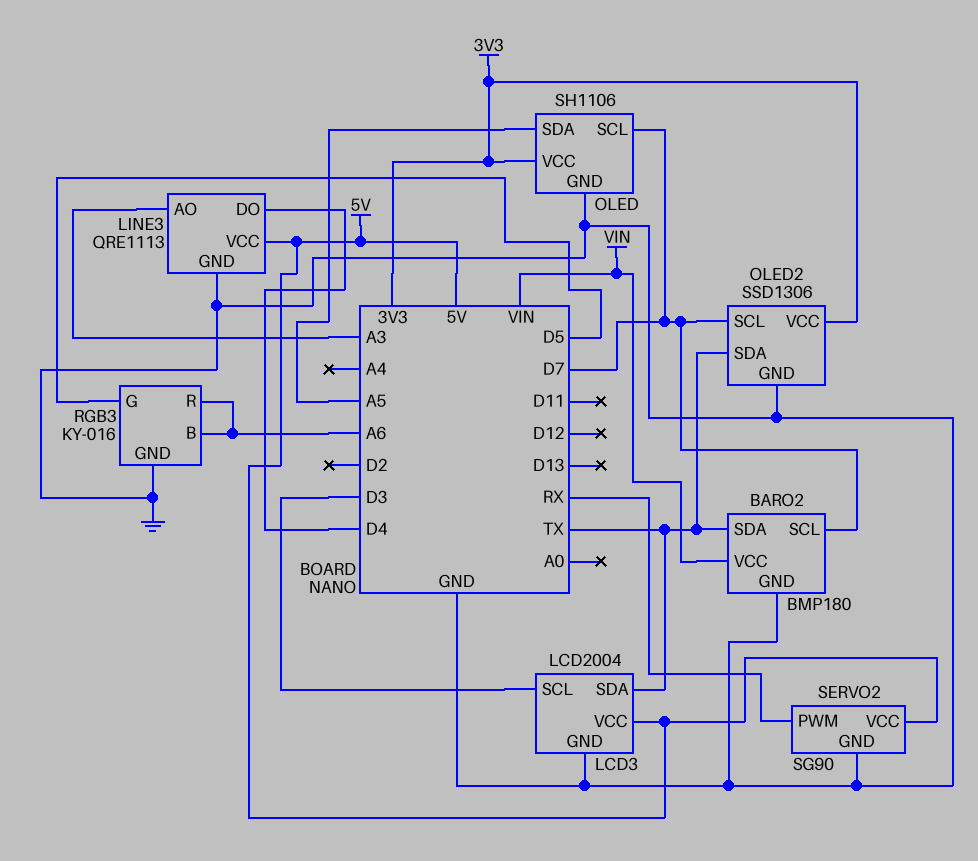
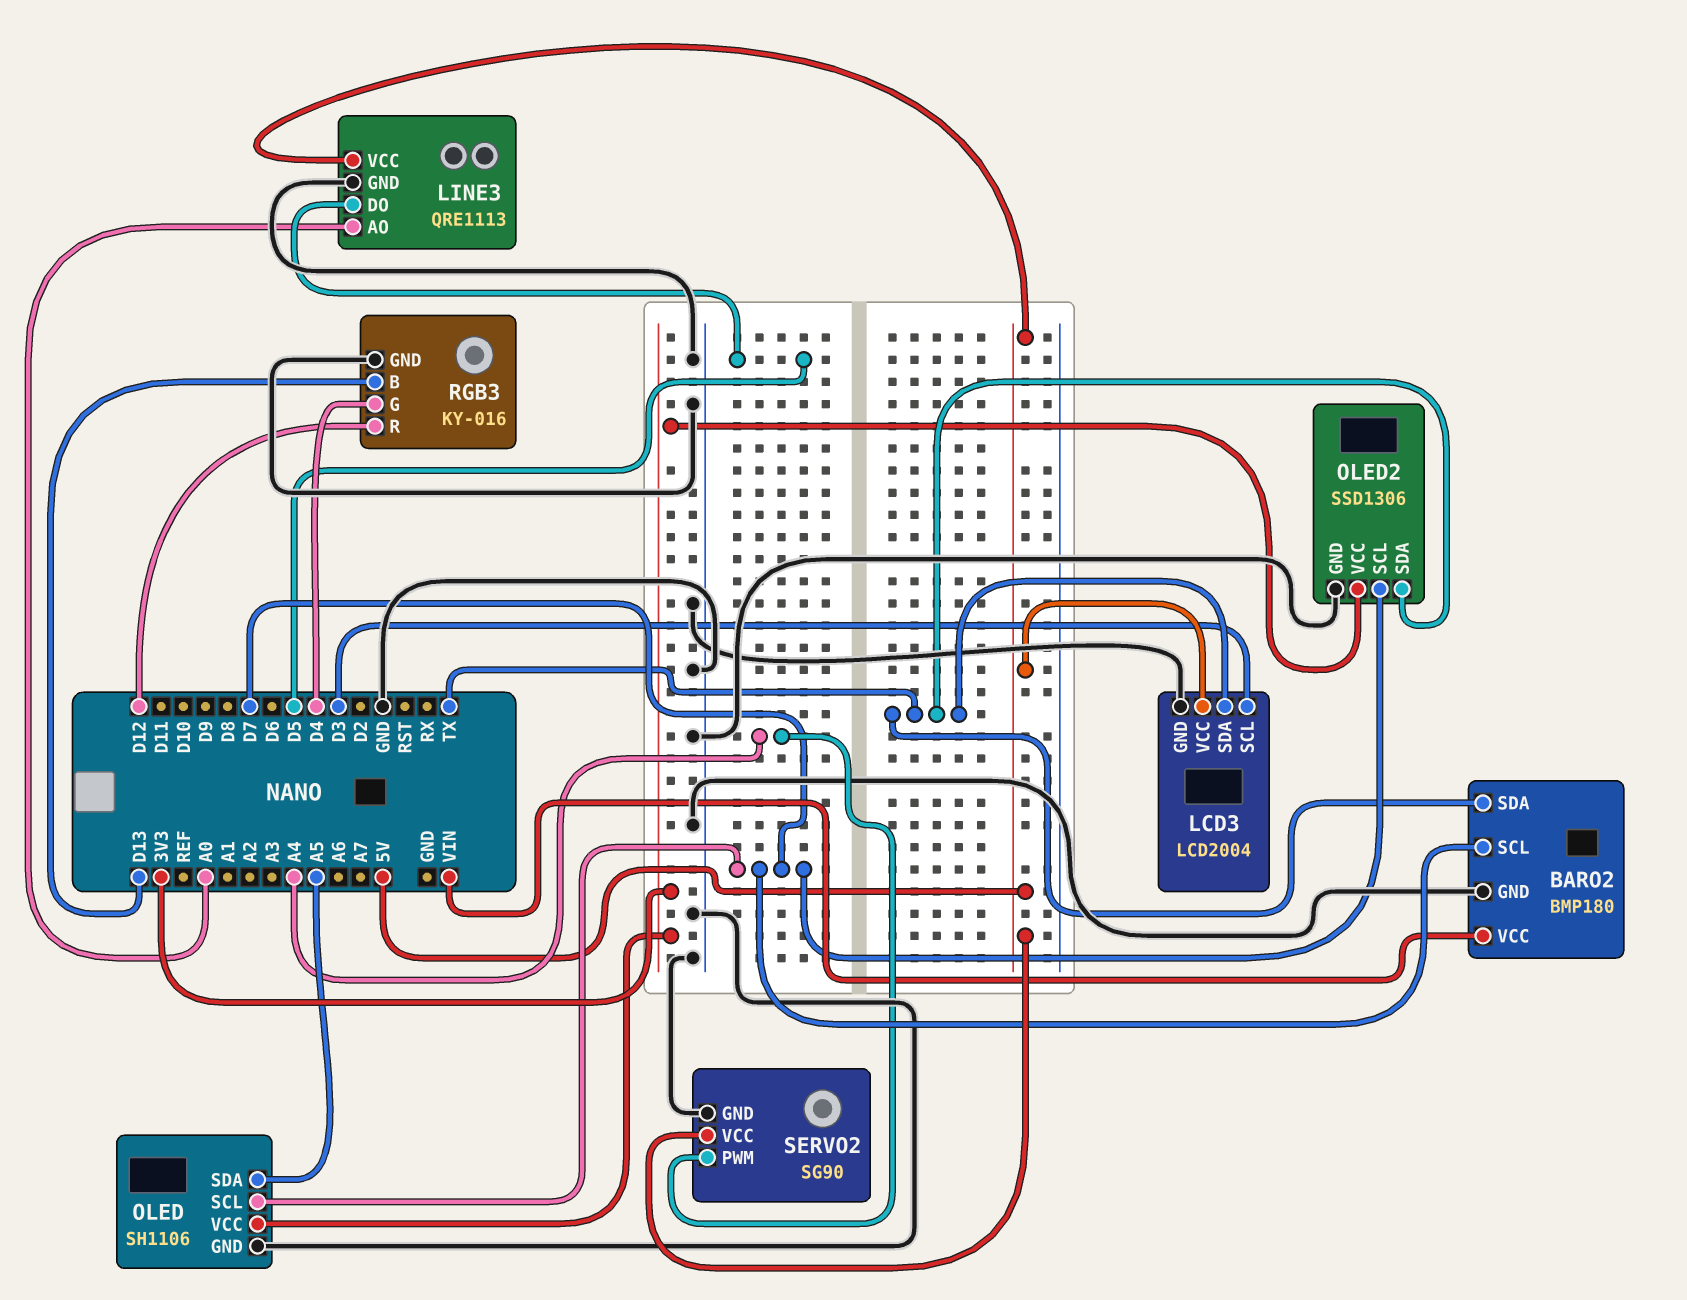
LINE3 pin AO: A3 -> A0
LINE3 pin DO: D4 -> D5
RGB3 pin B: A6 -> D13
RGB3 pin G: D5 -> D4
RGB3 pin R: A6 -> D12
SERVO2 pin PWM: RX -> A4

